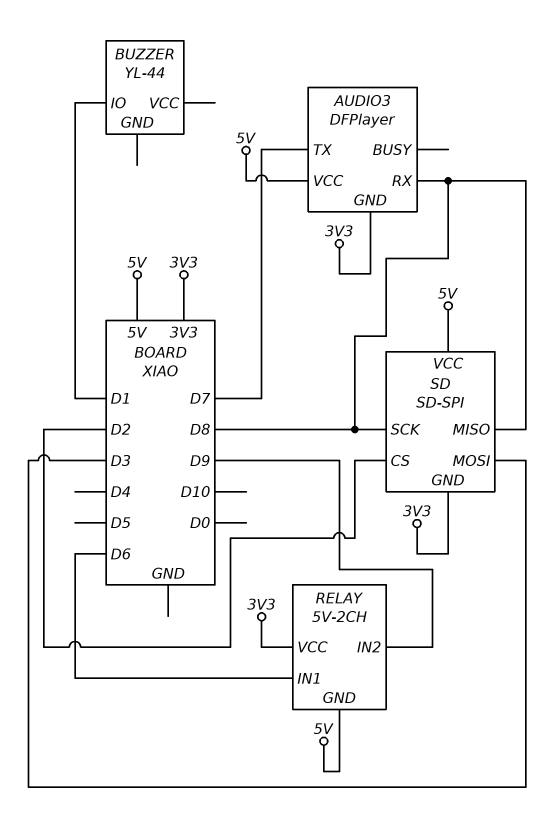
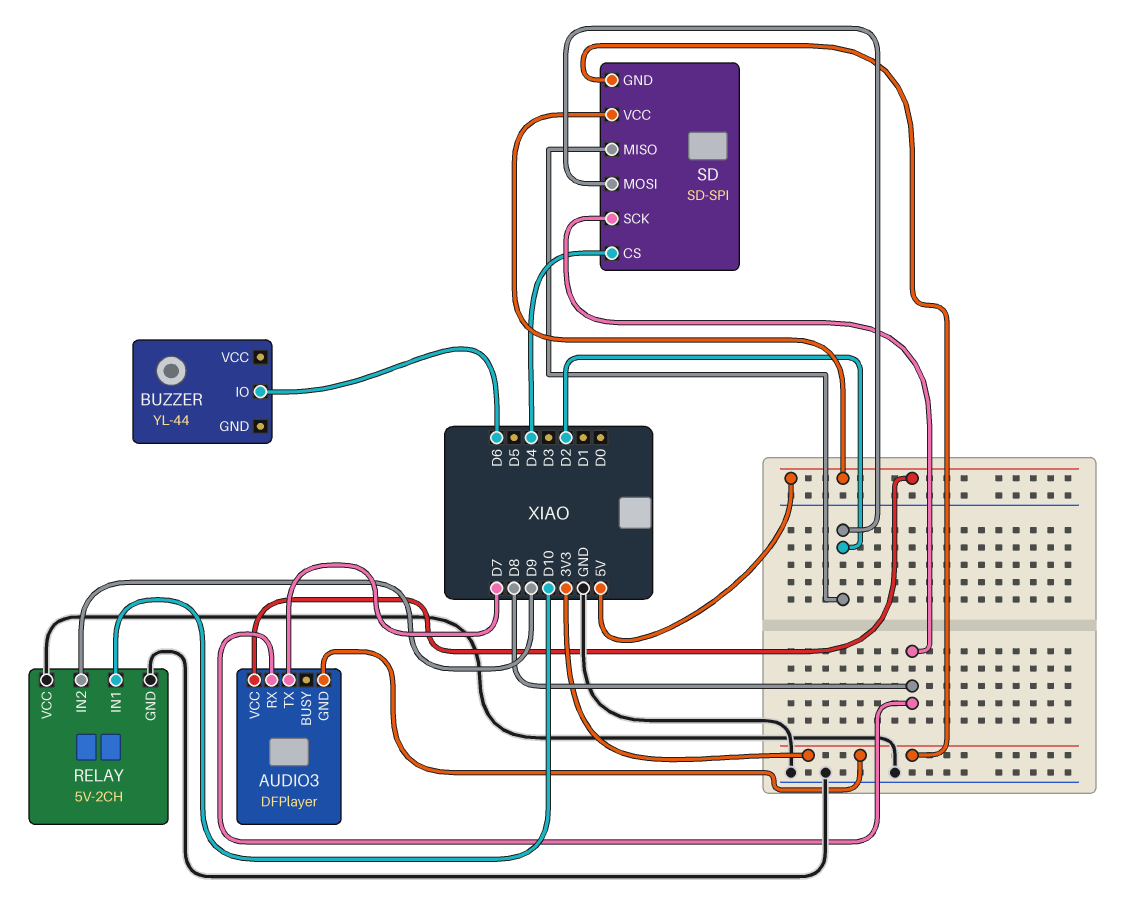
BUZZER pin IO: D1 -> D6
RELAY pin GND: 5V -> GND
RELAY pin IN1: D6 -> D10
RELAY pin VCC: 3V3 -> GND
SD pin CS: D2 -> D4
SD pin MISO: D8 -> D2
SD pin MOSI: D3 -> D2

